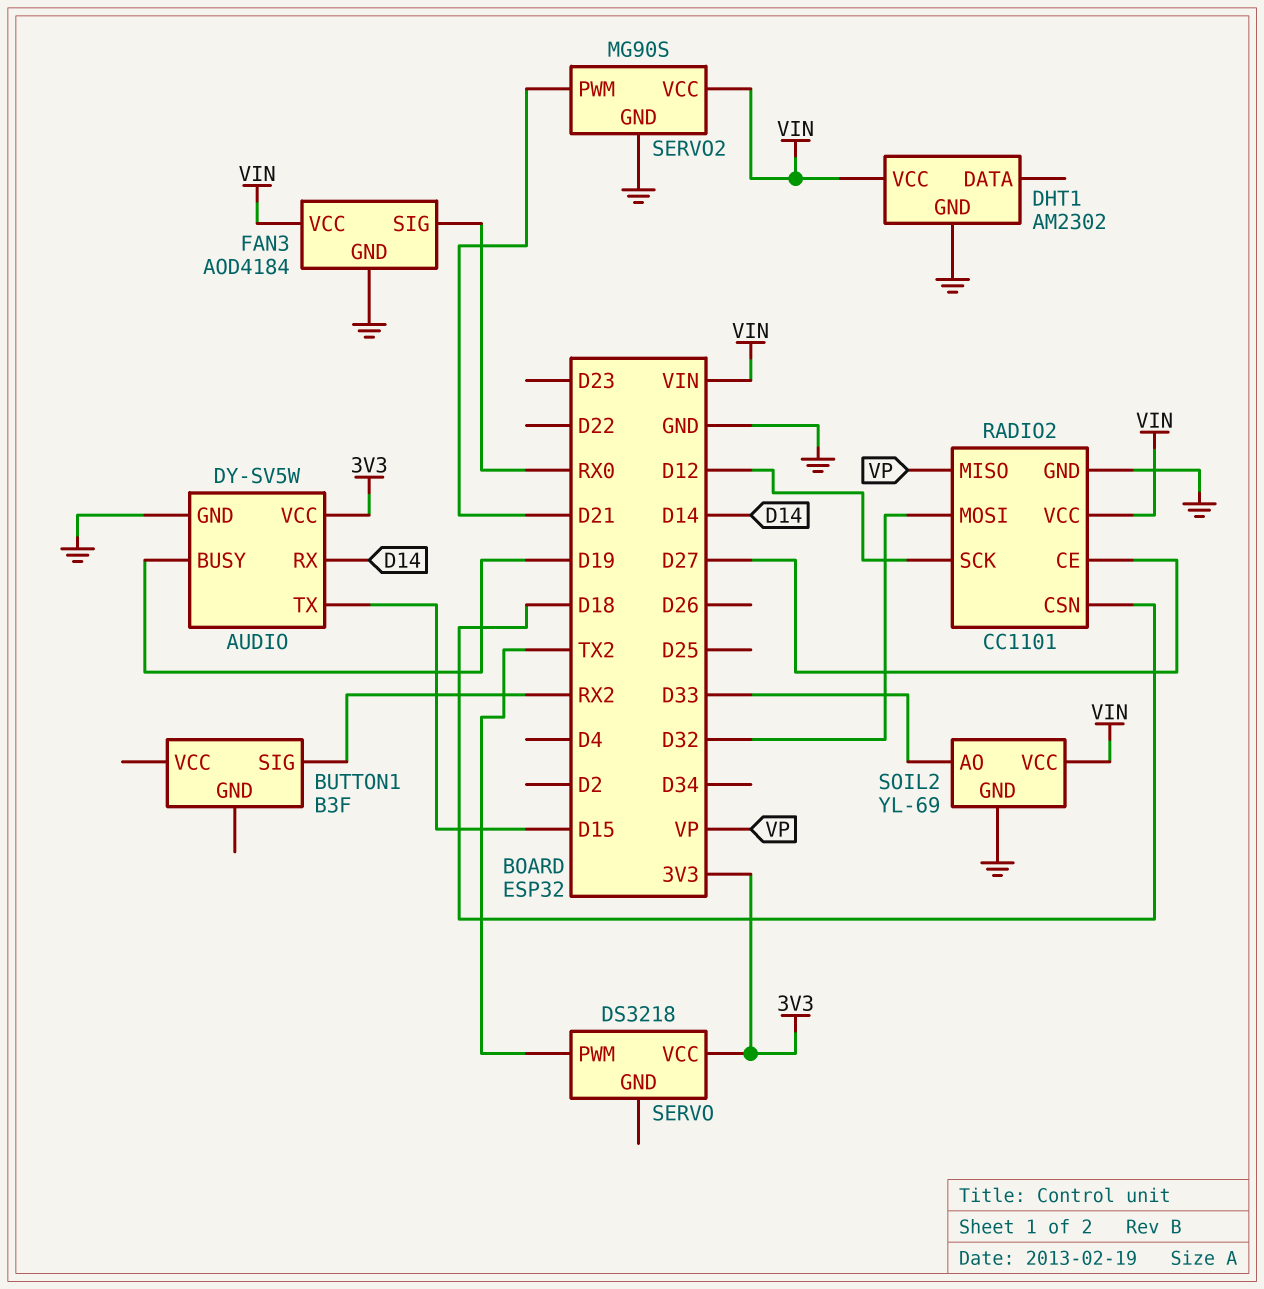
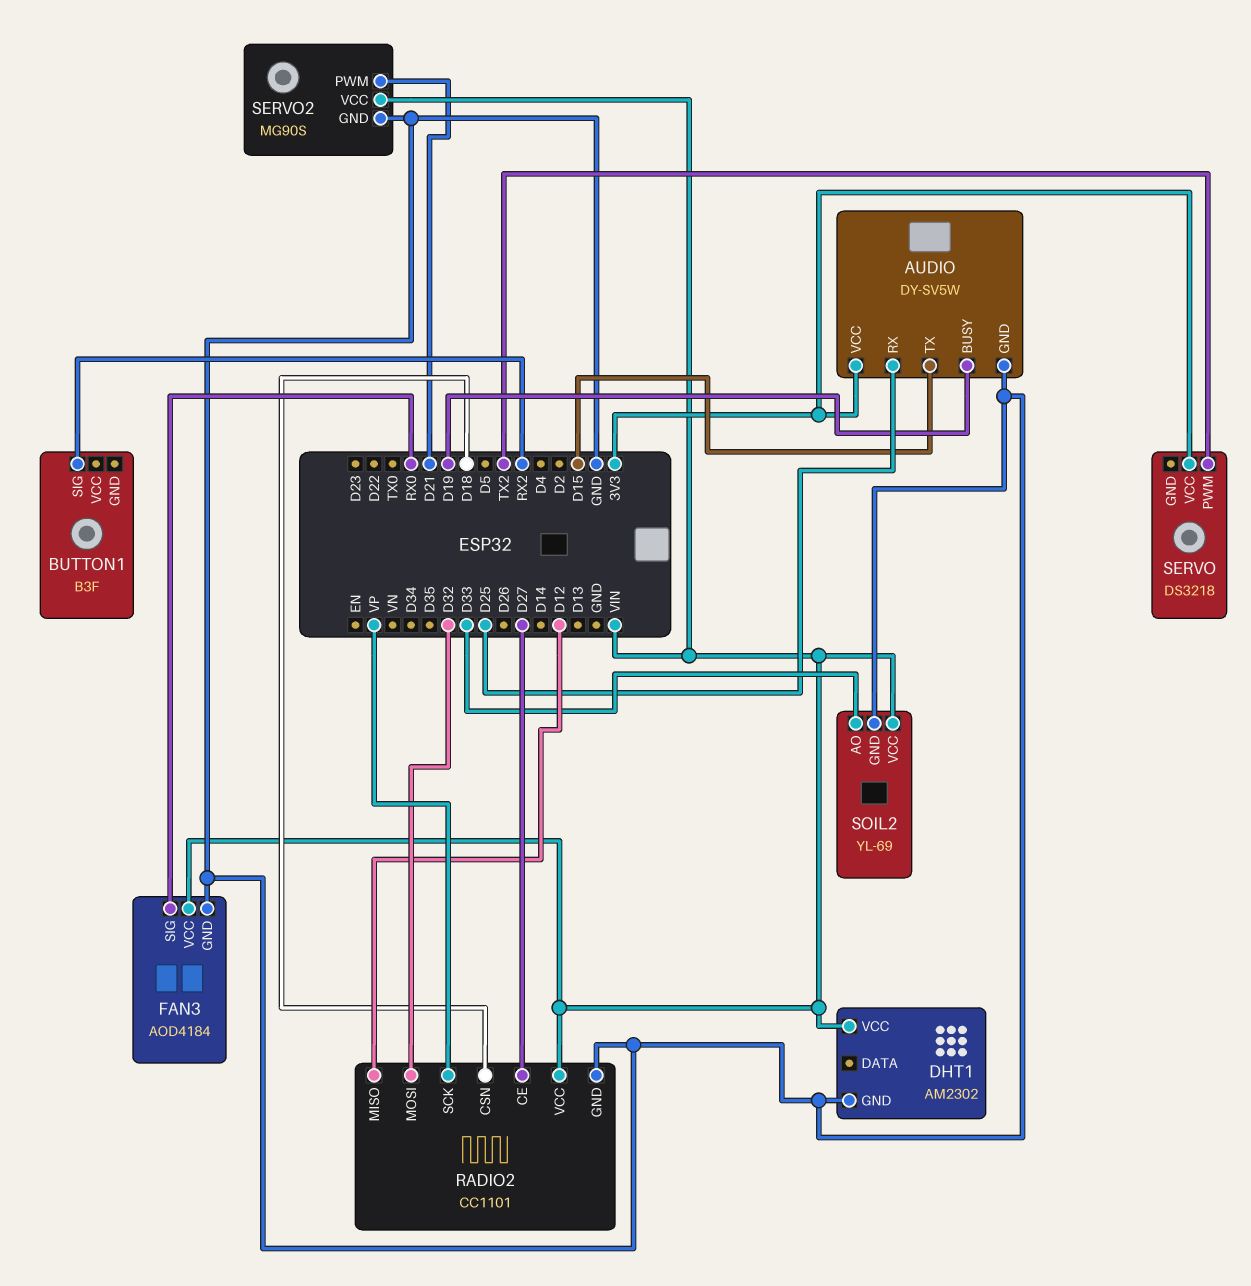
AUDIO pin RX: D14 -> D25
RADIO2 pin MISO: VP -> D12
RADIO2 pin SCK: D12 -> VP

